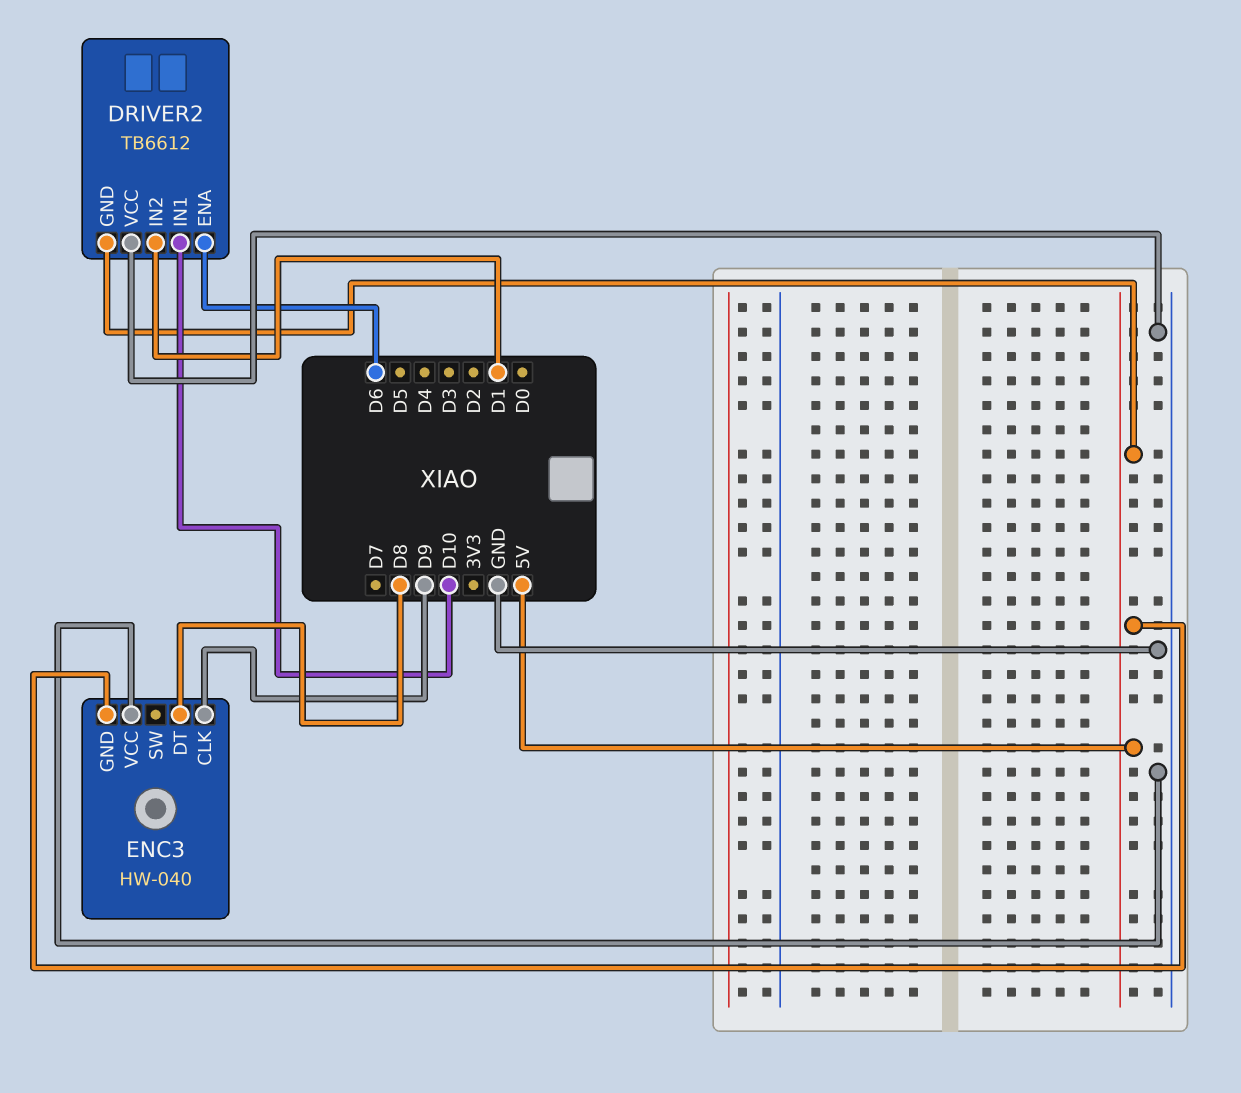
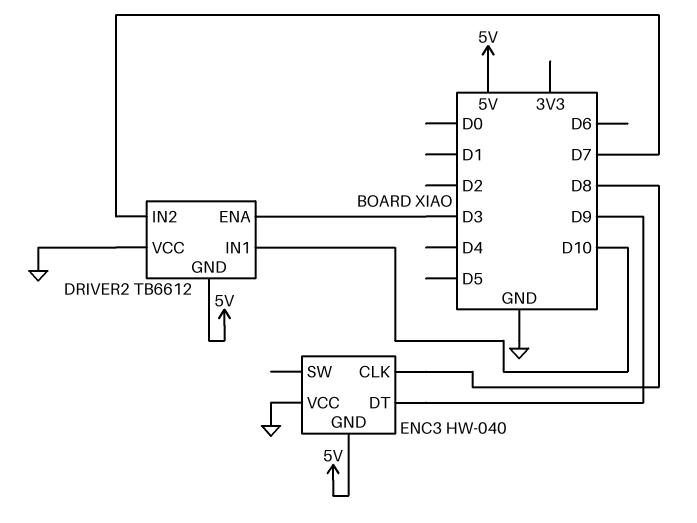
DRIVER2 pin ENA: D6 -> D3
DRIVER2 pin IN2: D1 -> D7
ENC3 pin CLK: D9 -> D8
ENC3 pin DT: D8 -> D9

